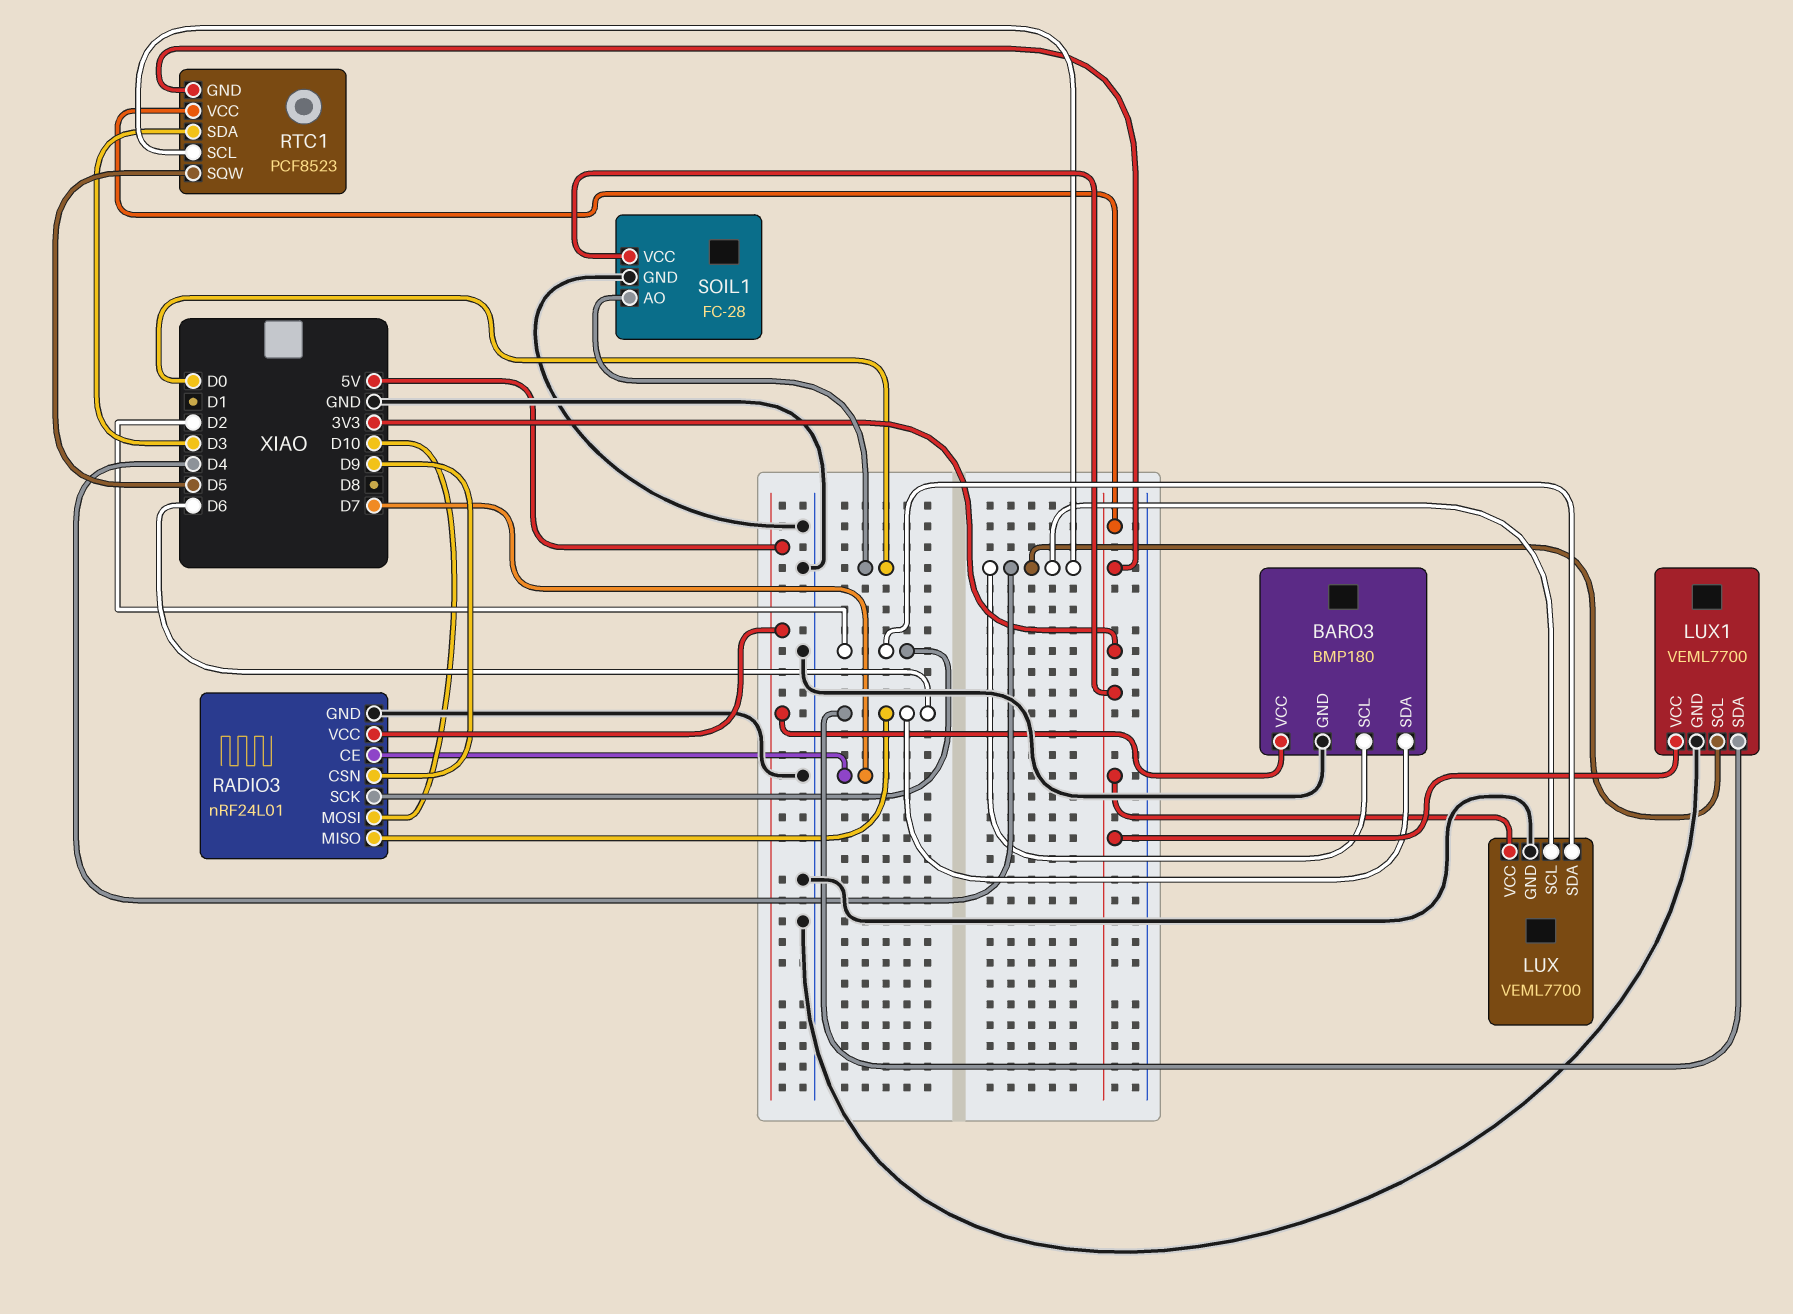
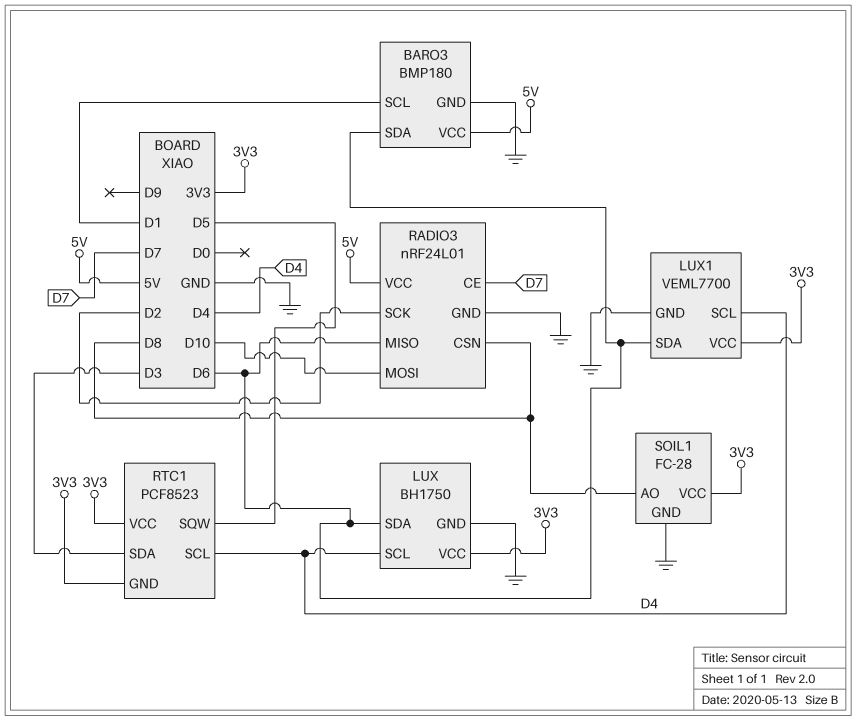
BARO3 pin SCL: D4 -> D1
LUX: VEML7700 -> BH1750
LUX pin SDA: D2 -> D6
RADIO3 pin CSN: D9 -> D8
SOIL1 pin AO: D0 -> D8

